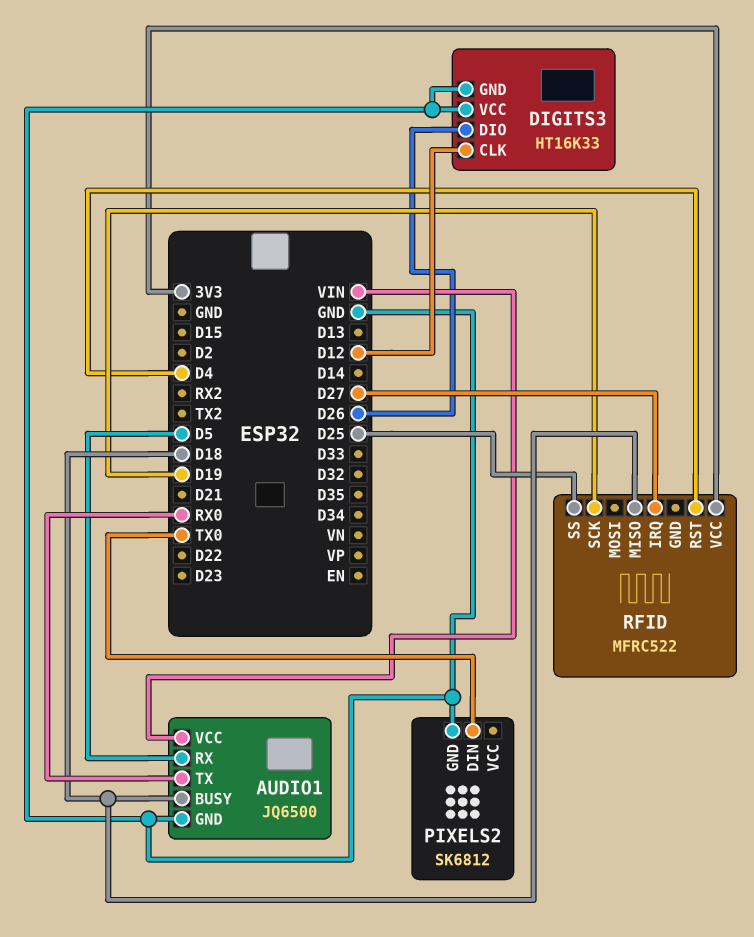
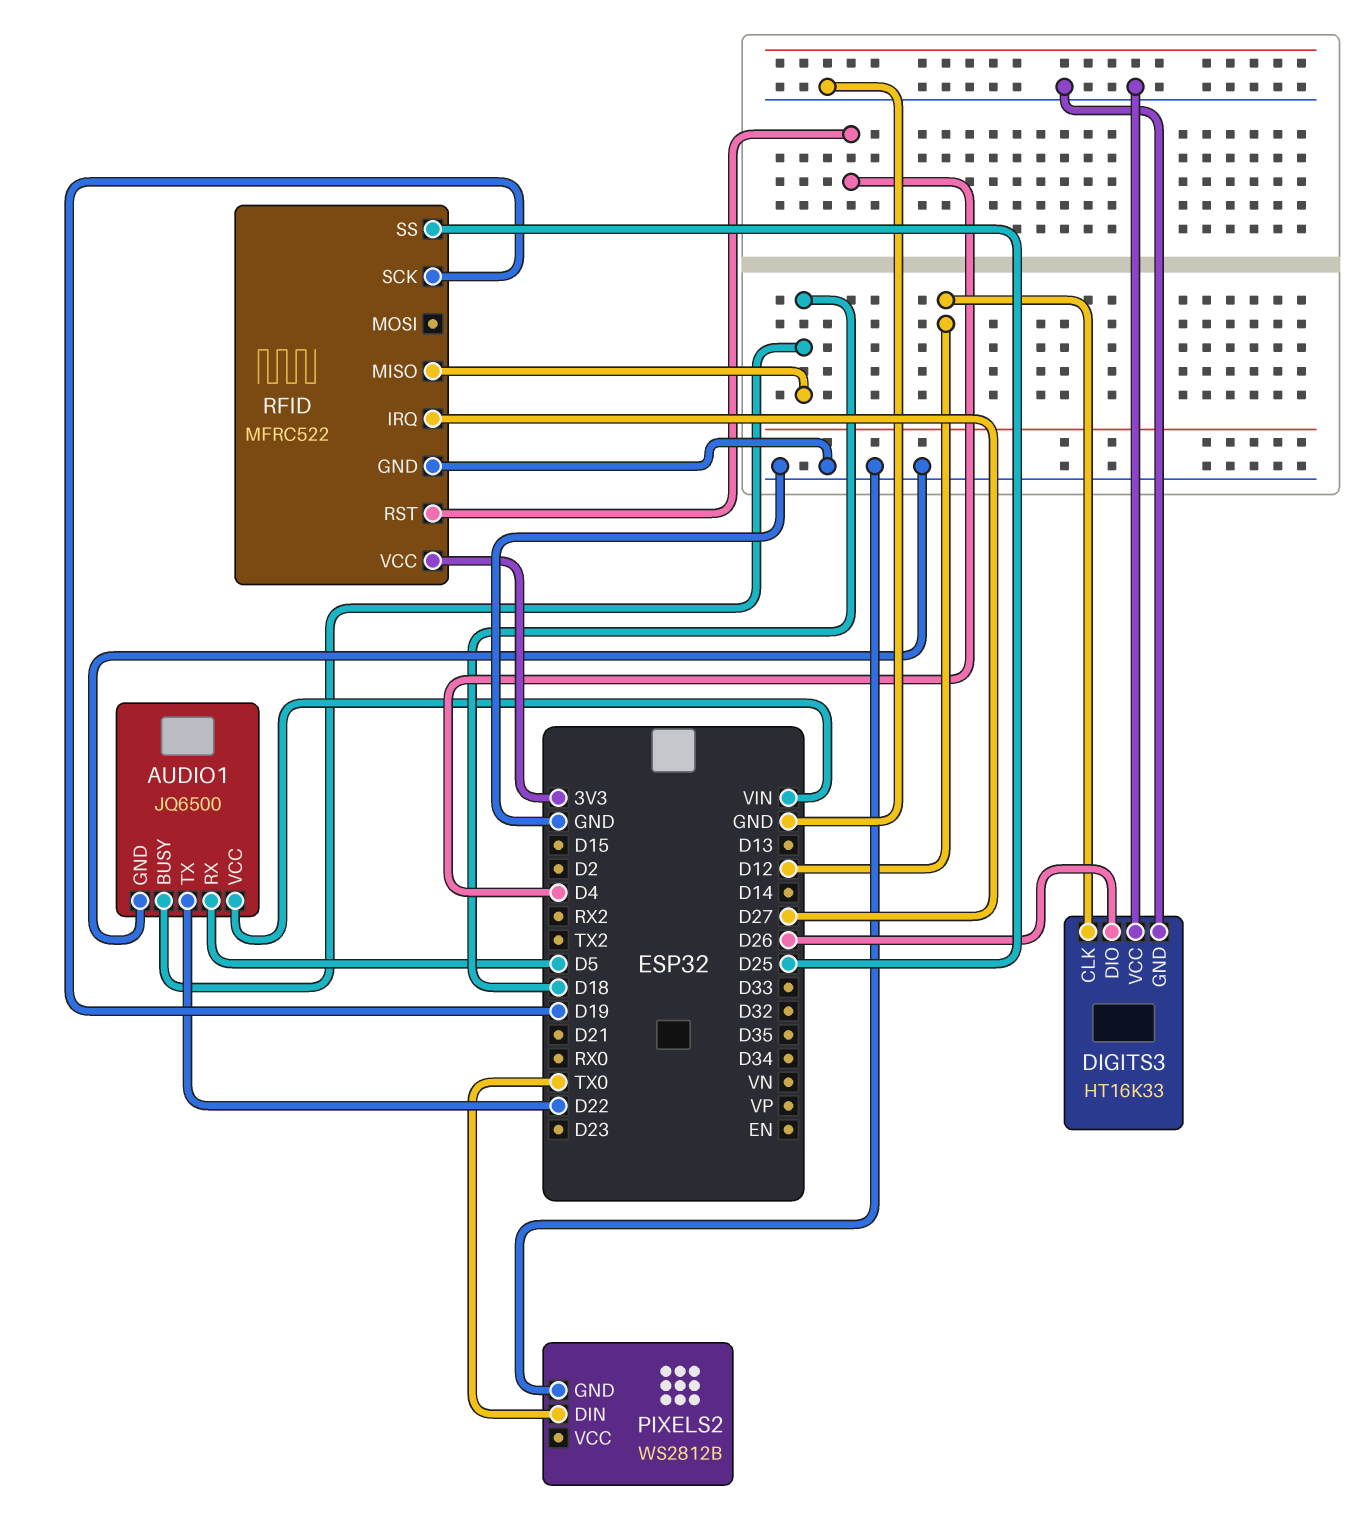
AUDIO1 pin TX: RX0 -> D22
PIXELS2: SK6812 -> WS2812B
RFID pin GND: none -> GND

